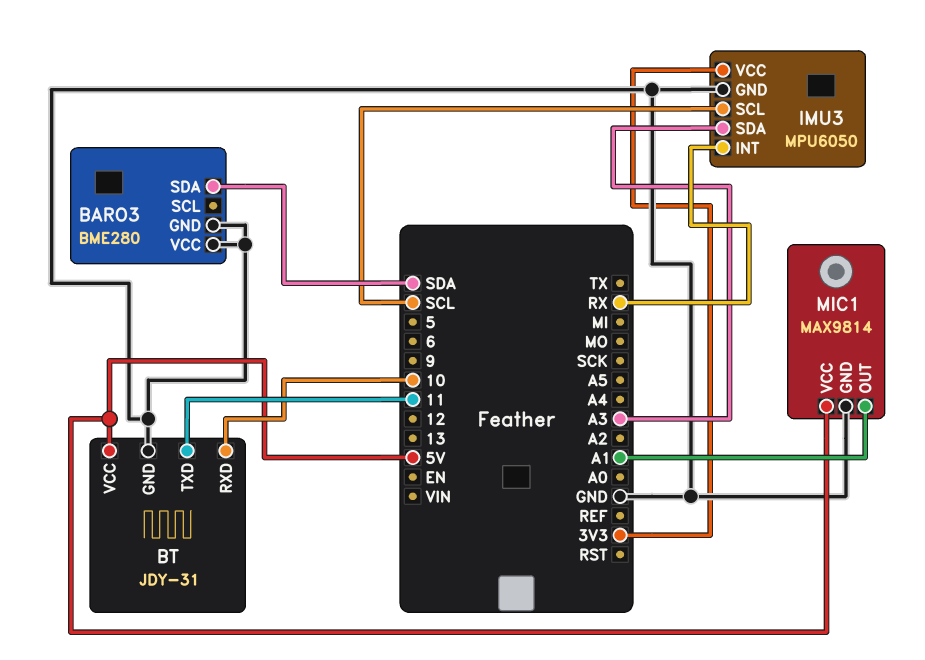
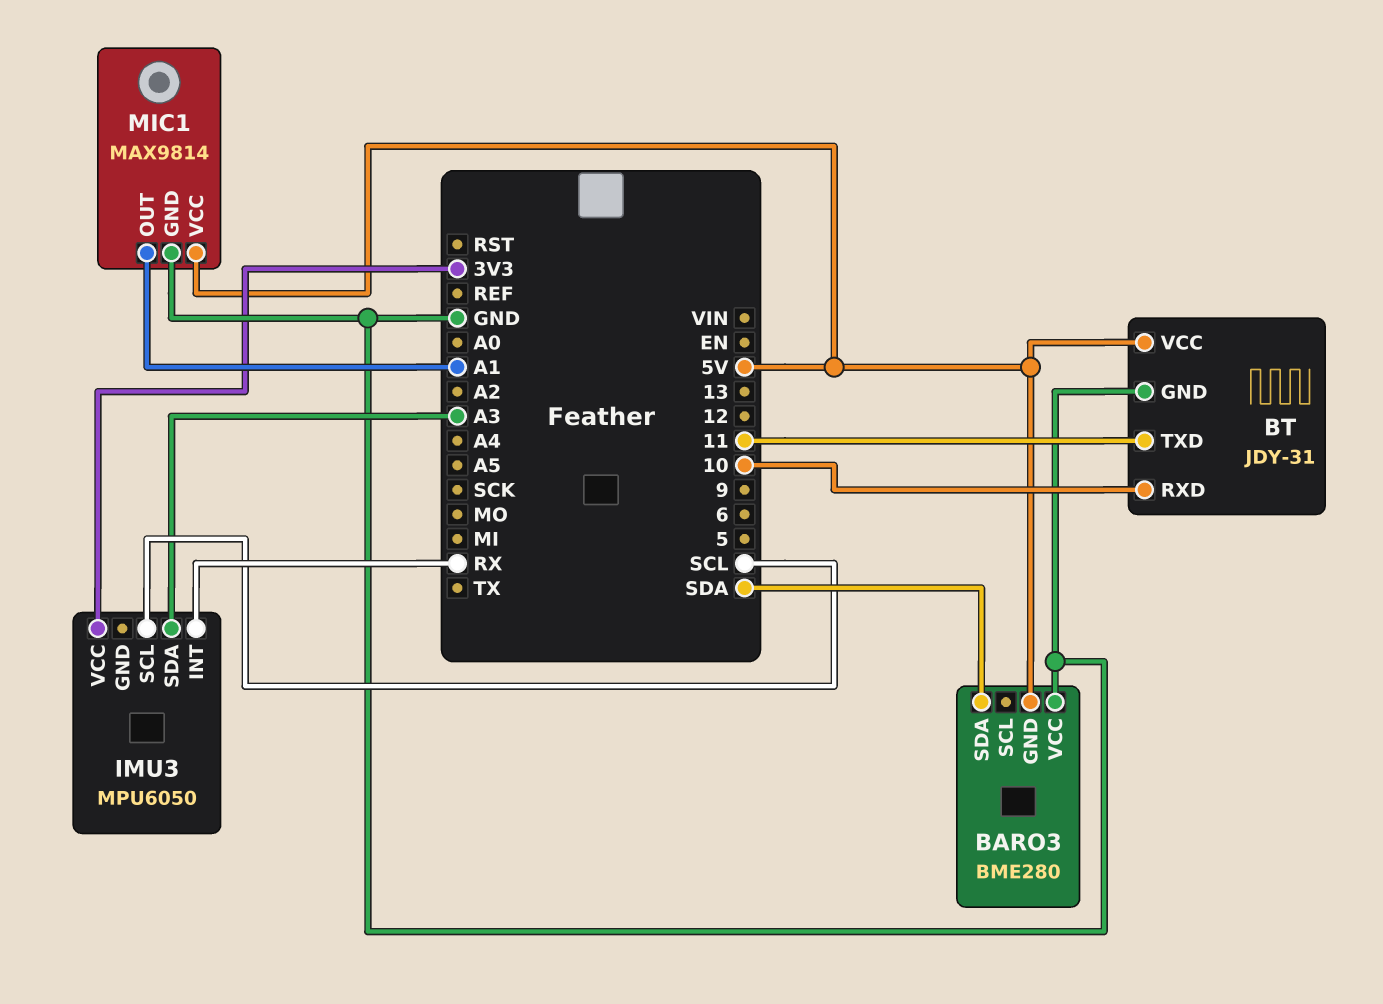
BARO3 pin GND: GND -> 5V
IMU3 pin GND: GND -> none

